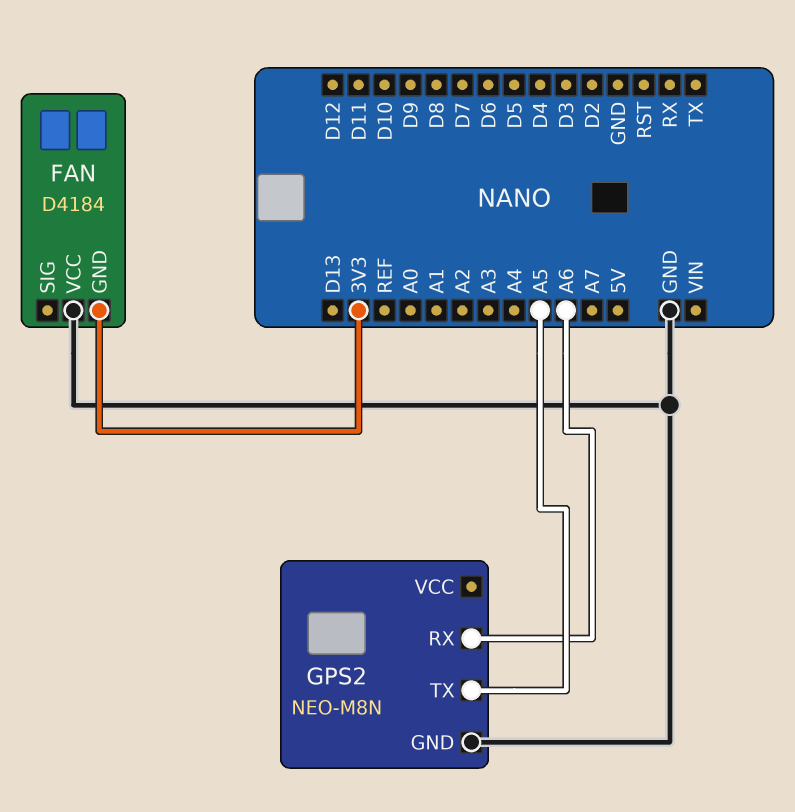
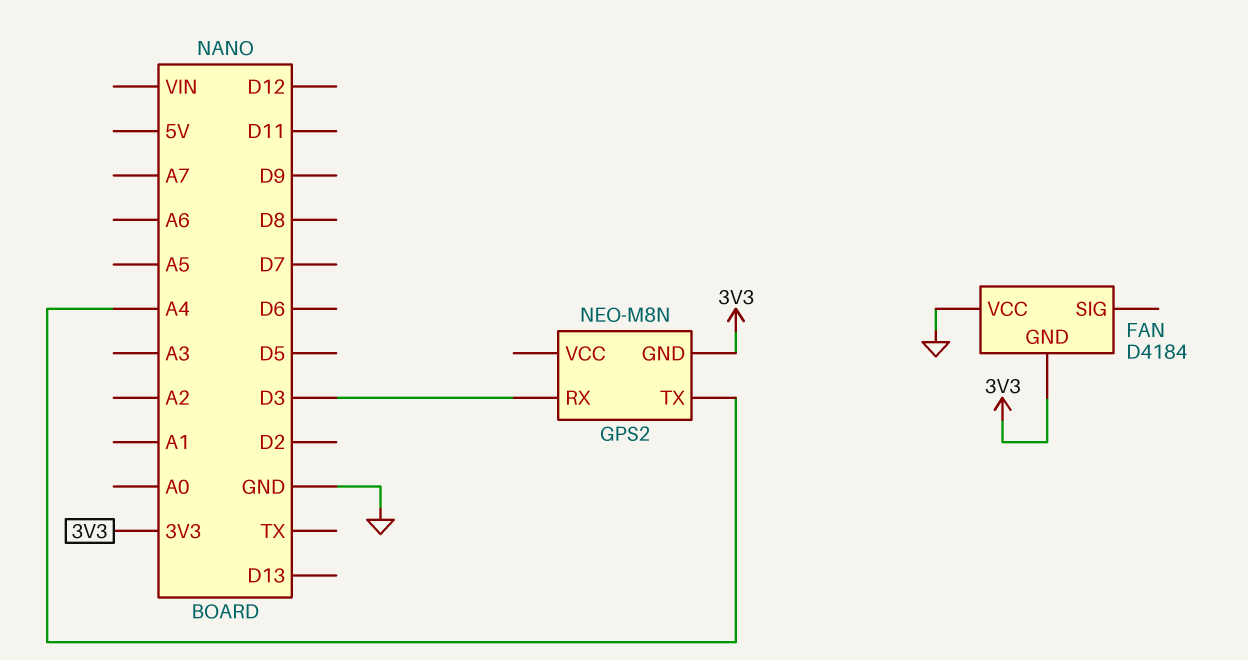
GPS2 pin GND: GND -> 3V3
GPS2 pin RX: A6 -> D3
GPS2 pin TX: A5 -> A4

